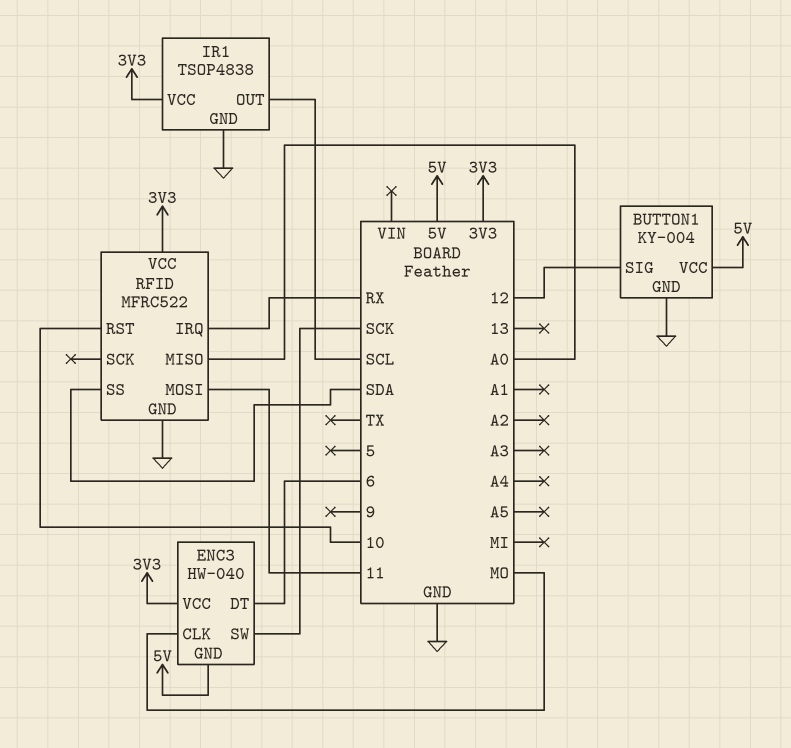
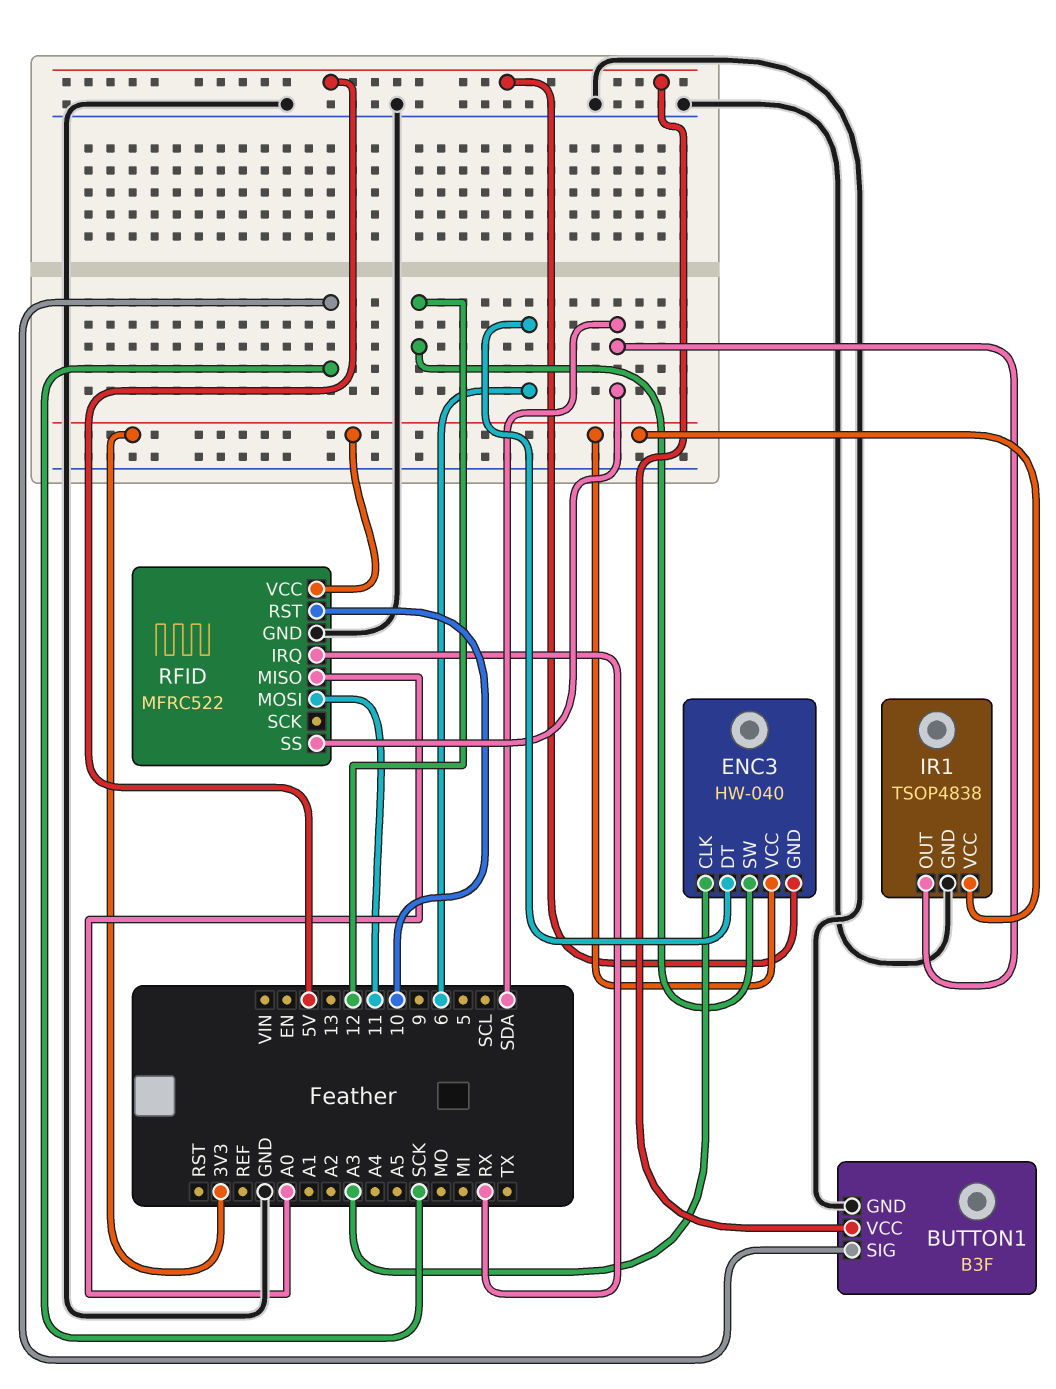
BUTTON1: KY-004 -> B3F
BUTTON1 pin SIG: 12 -> SCK
ENC3 pin CLK: MO -> A3
ENC3 pin SW: SCK -> 12
IR1 pin OUT: SCL -> SDA

